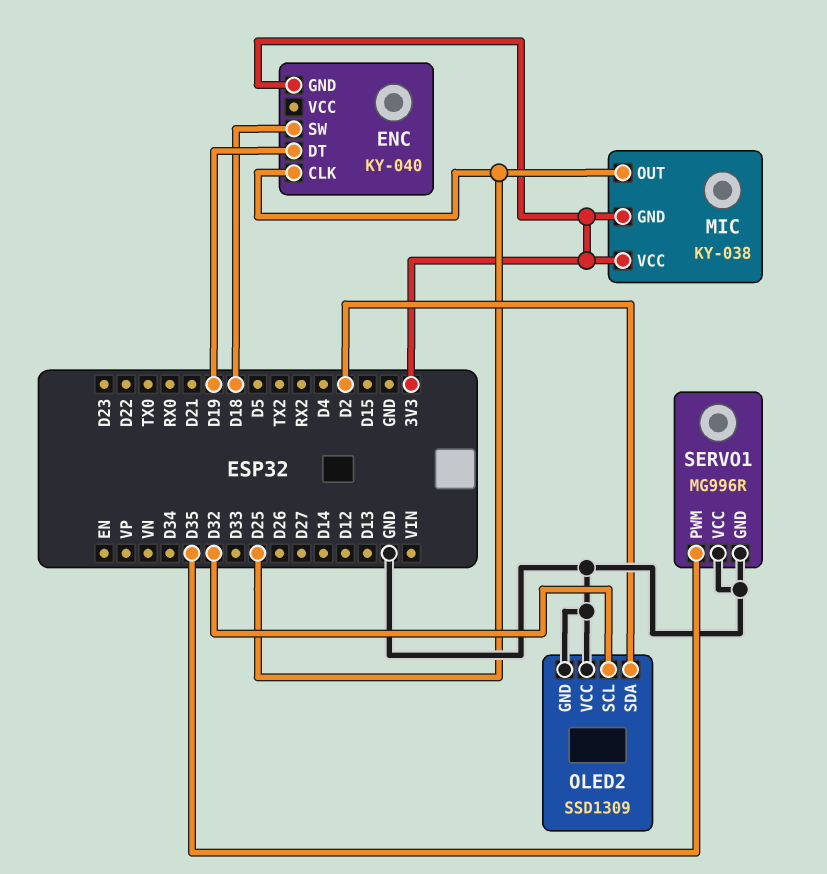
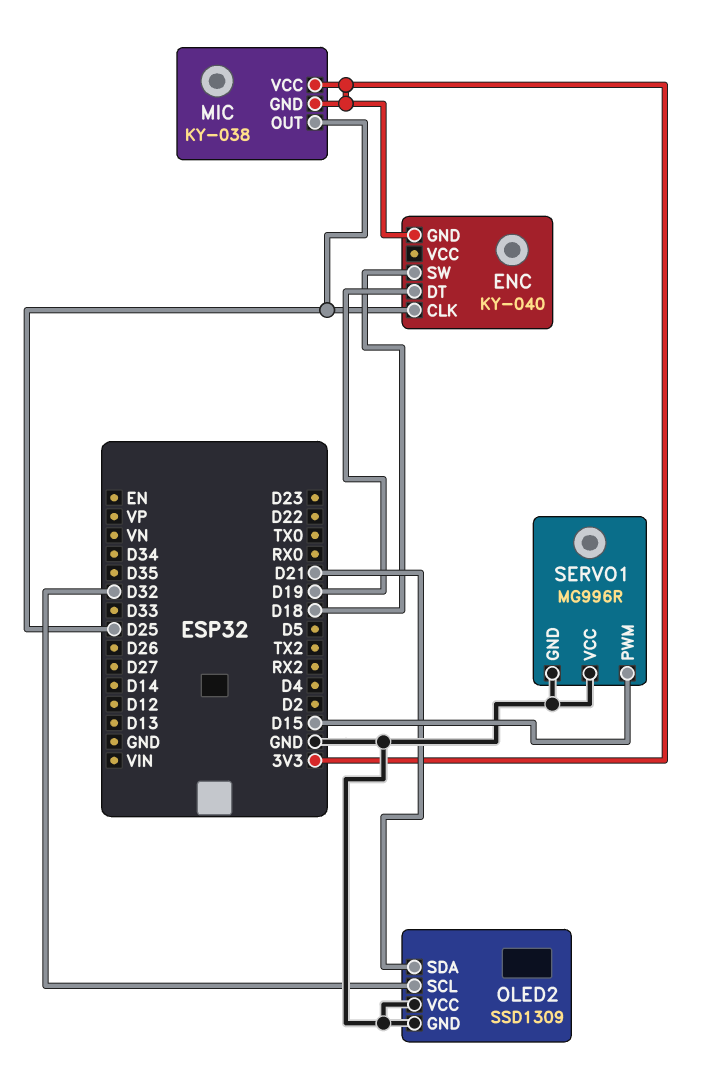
OLED2 pin SDA: D2 -> D21
SERVO1 pin PWM: D35 -> D15

